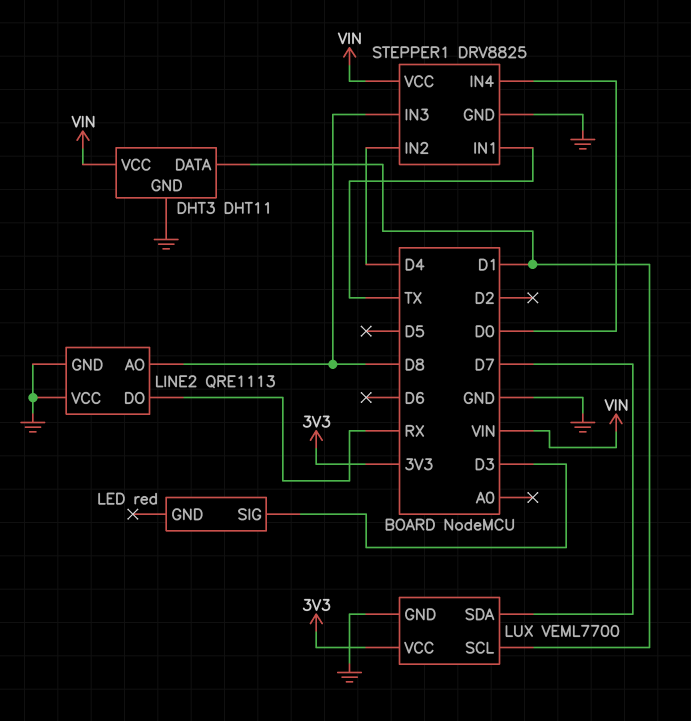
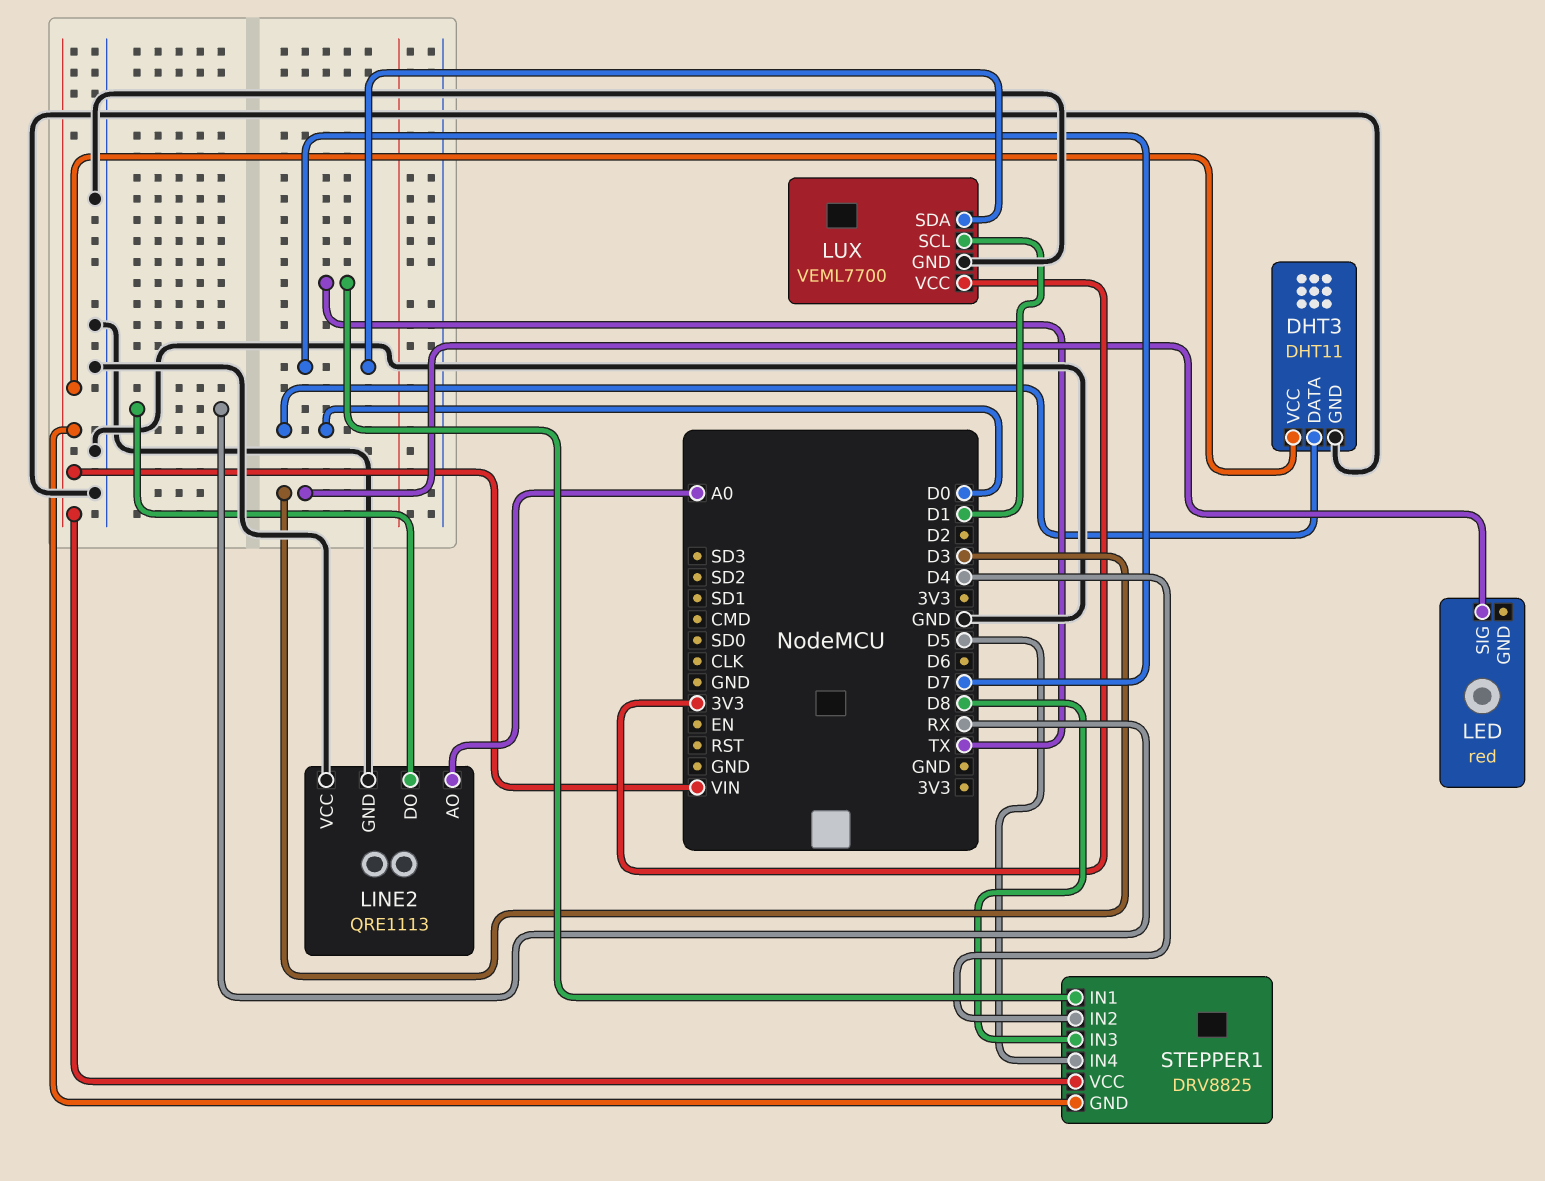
DHT3 pin DATA: D1 -> D0
LINE2 pin AO: D8 -> A0
STEPPER1 pin GND: GND -> VIN
STEPPER1 pin IN4: D0 -> D5

